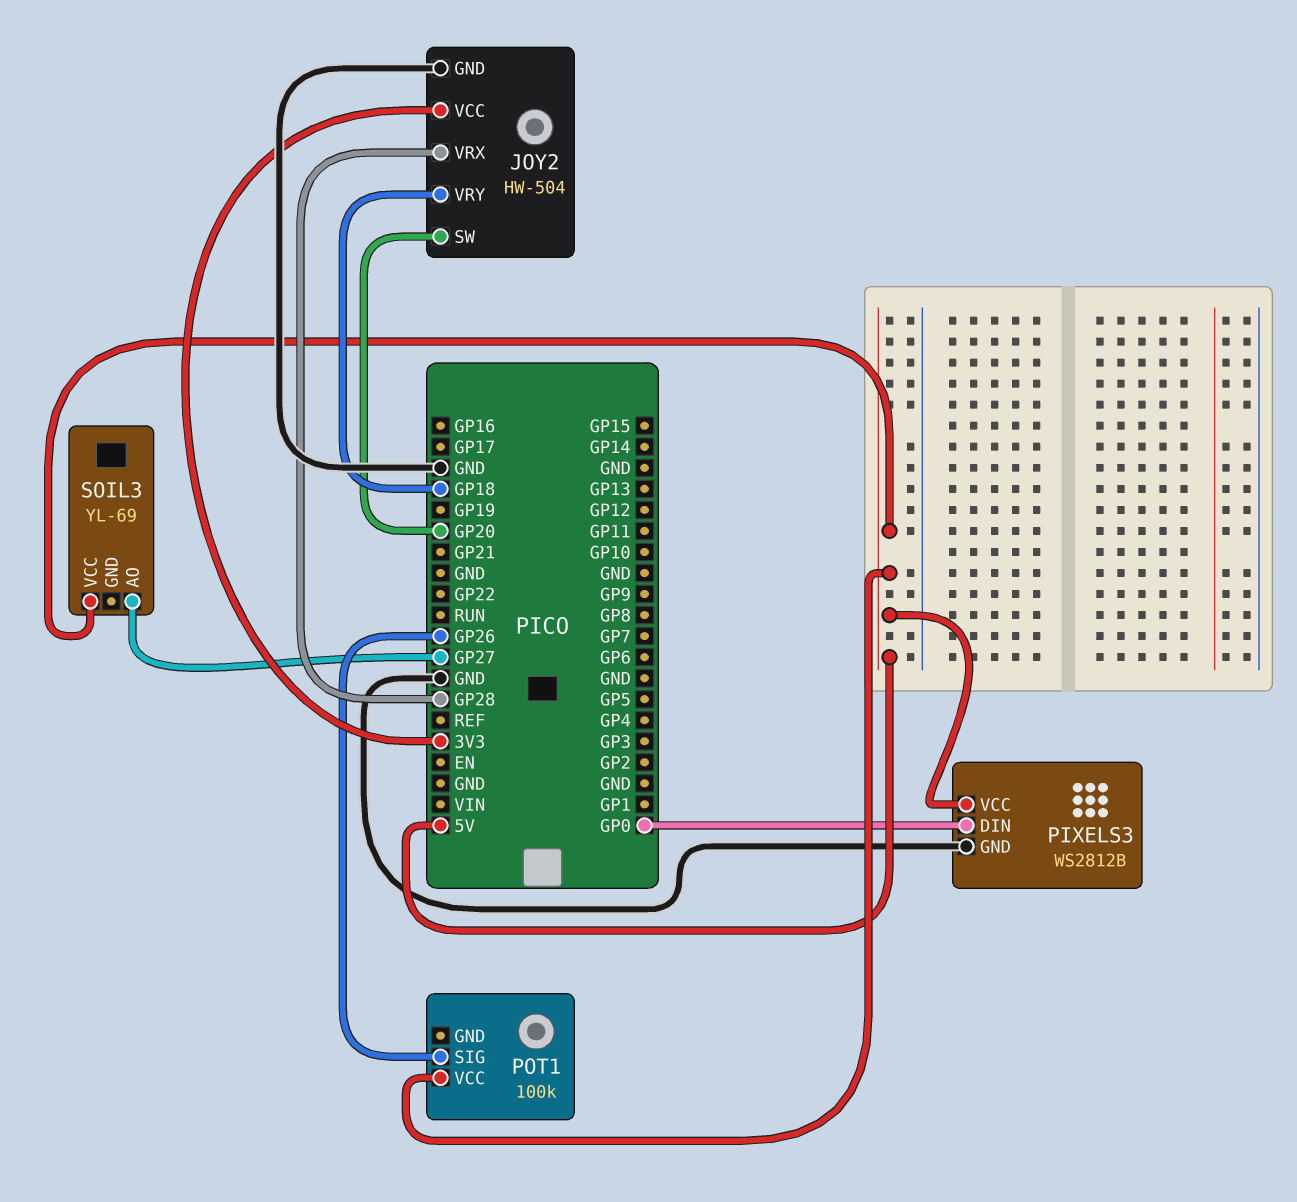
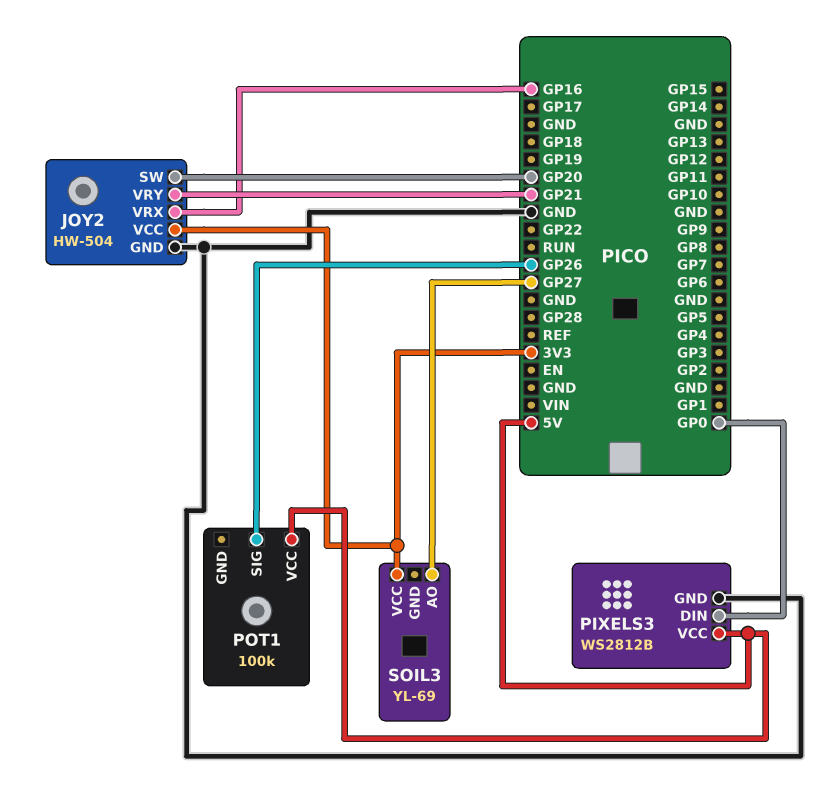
JOY2 pin VRX: GP28 -> GP16
JOY2 pin VRY: GP18 -> GP21
SOIL3 pin VCC: 5V -> 3V3

